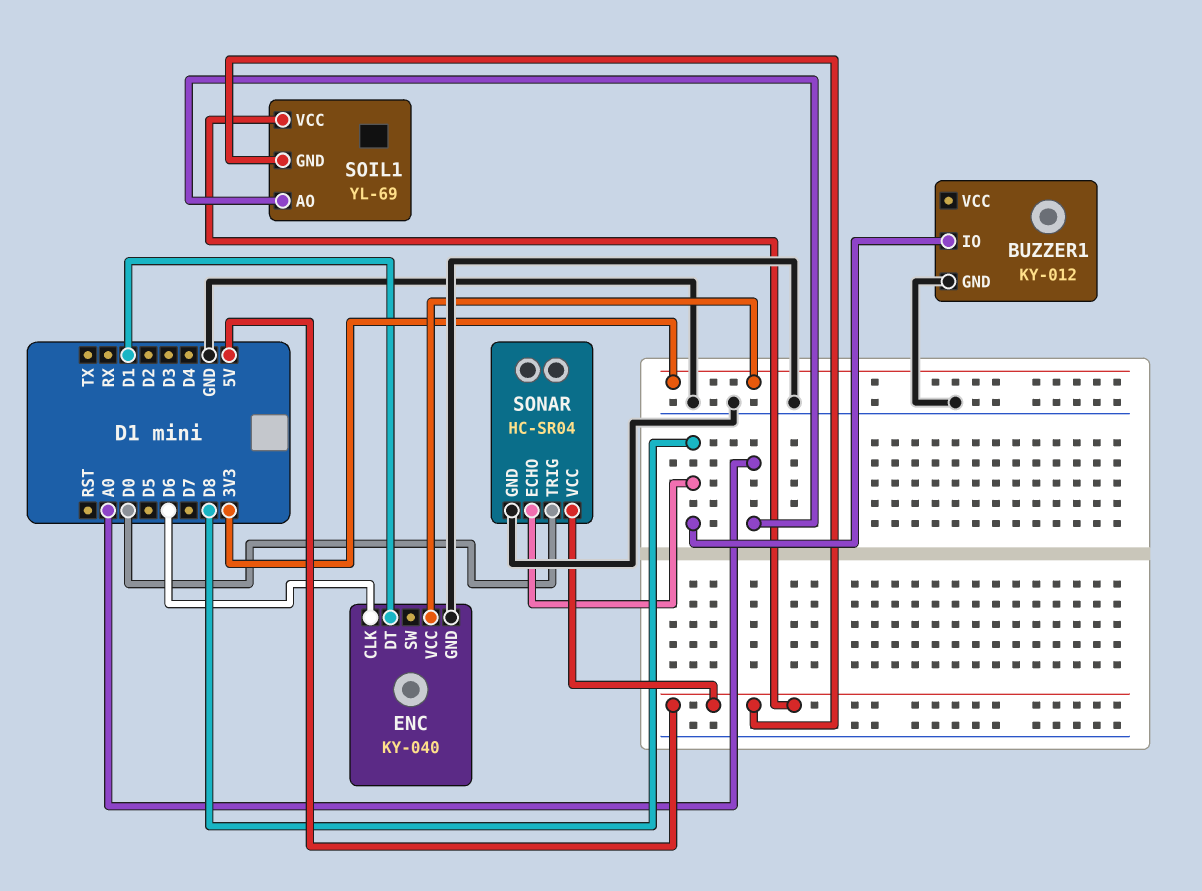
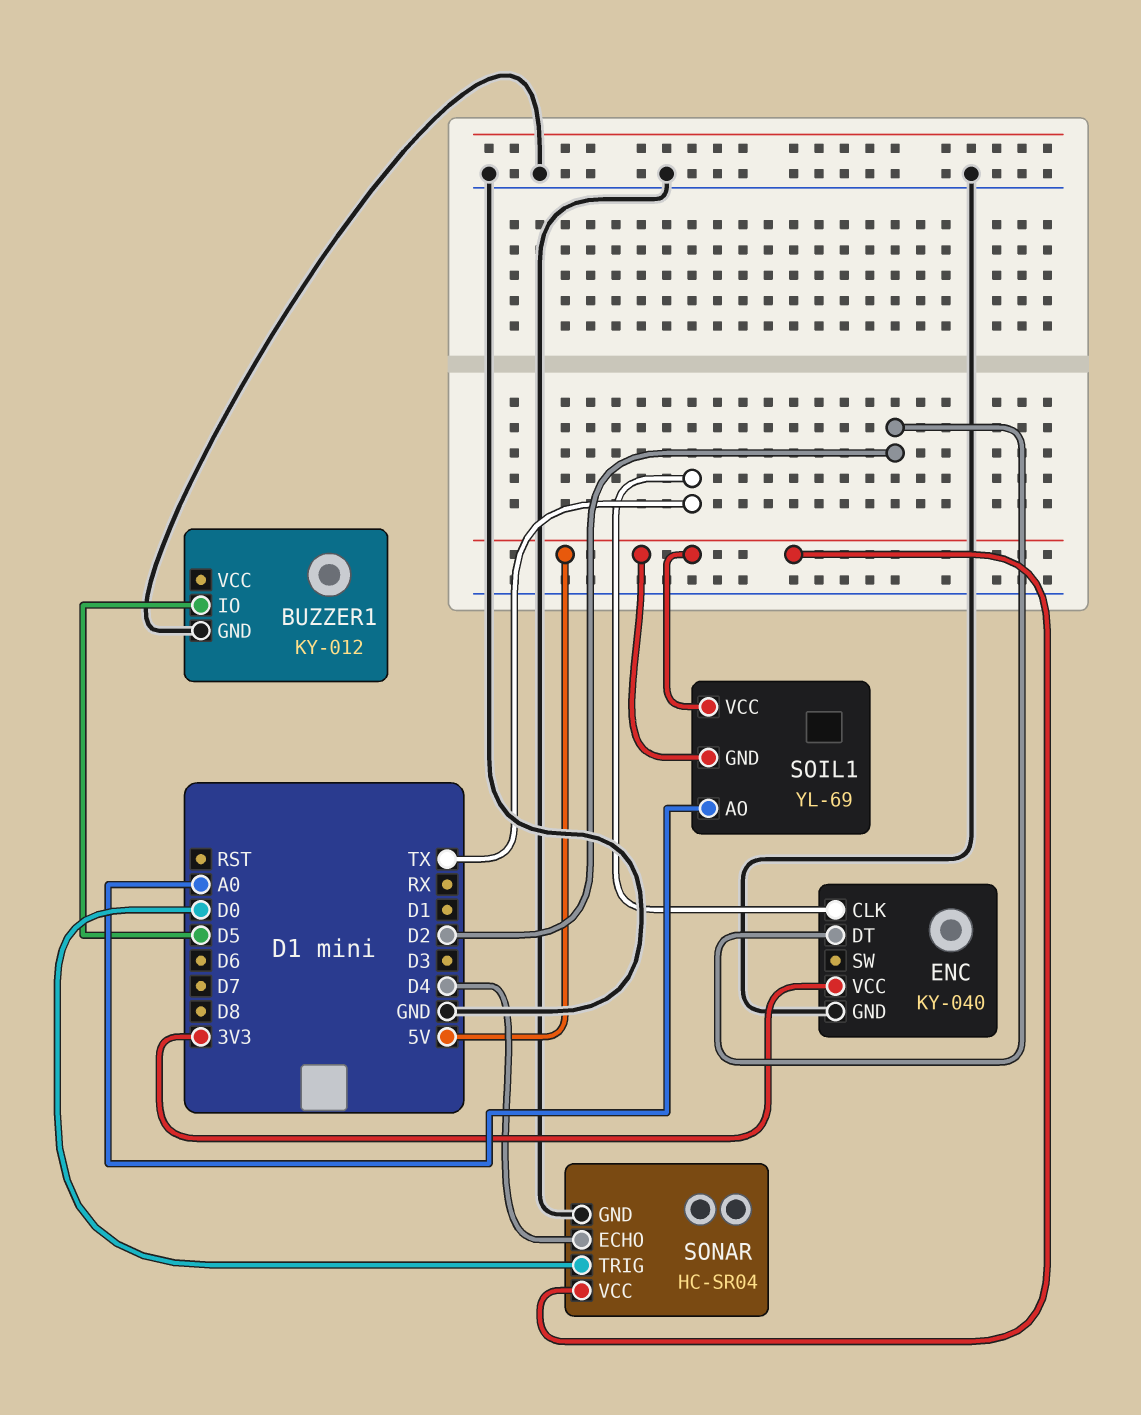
BUZZER1 pin IO: D8 -> D5
ENC pin CLK: D6 -> TX
ENC pin DT: D1 -> D2
SONAR pin ECHO: D8 -> D4

